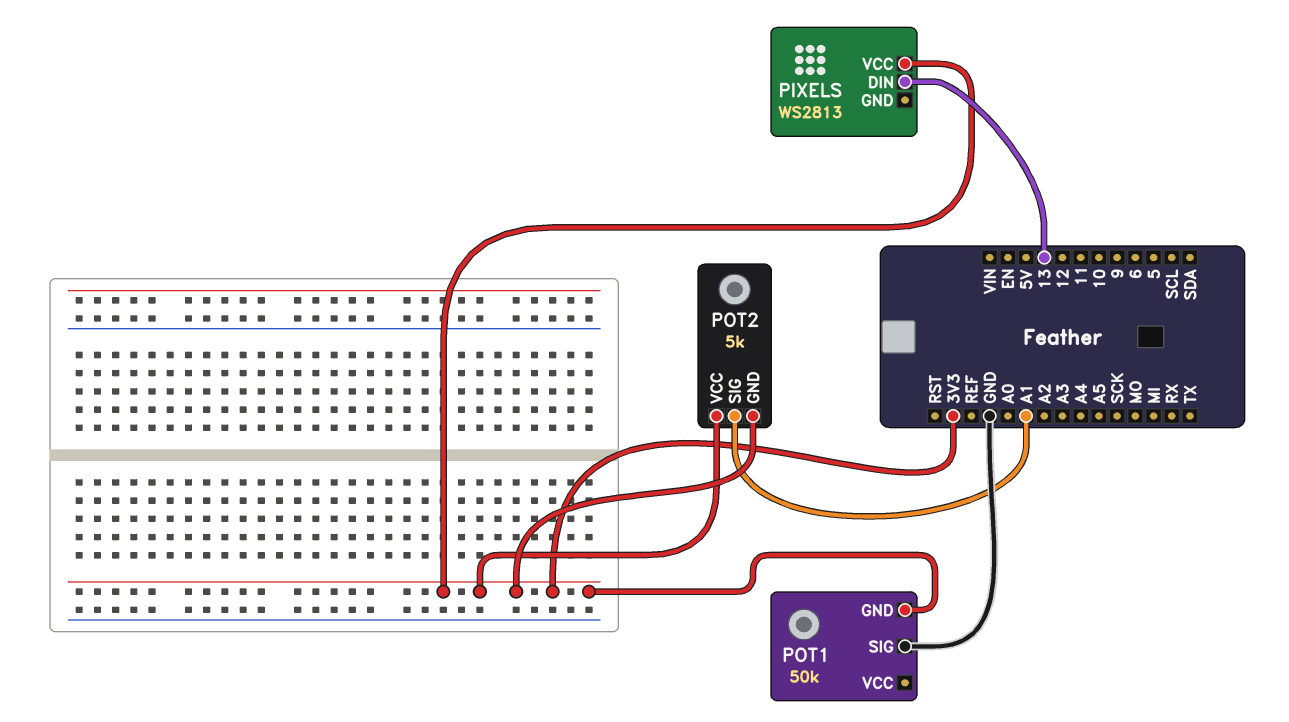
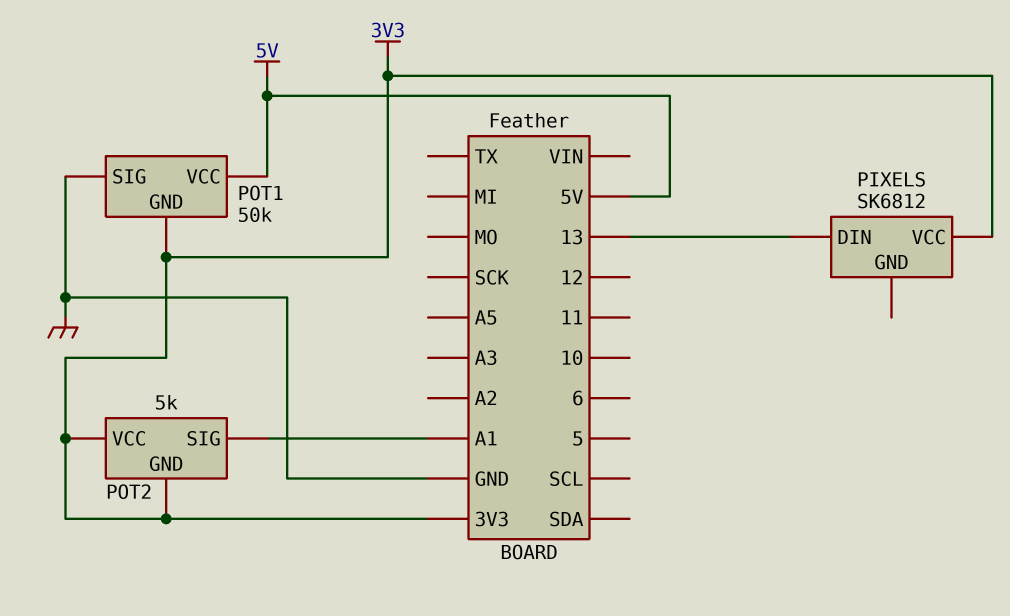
PIXELS: WS2813 -> SK6812
POT1 pin VCC: none -> 5V

